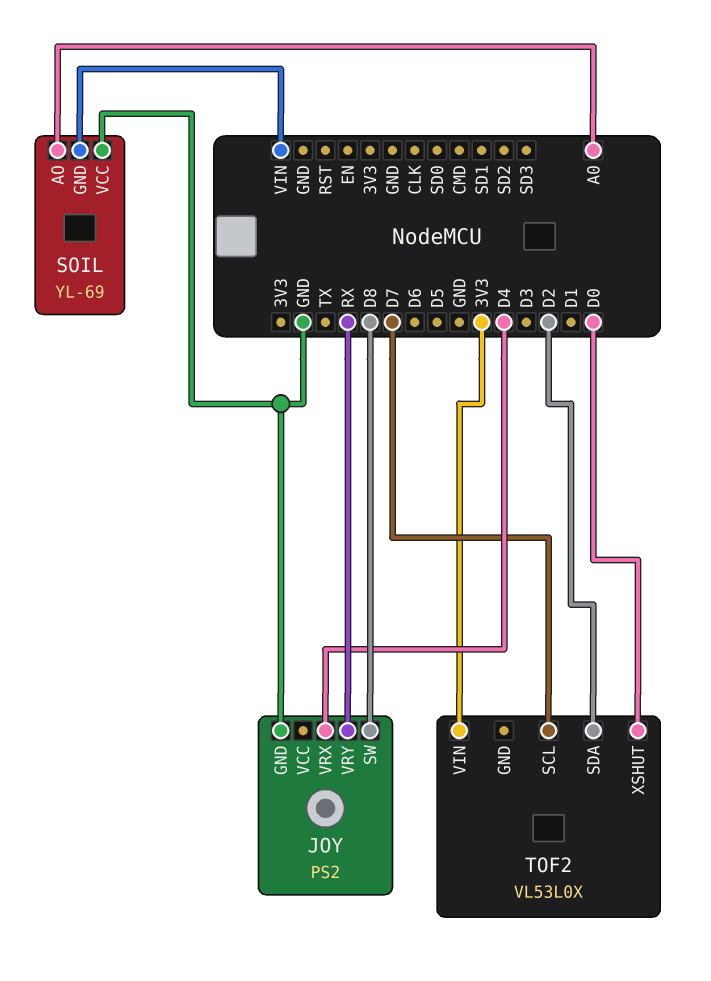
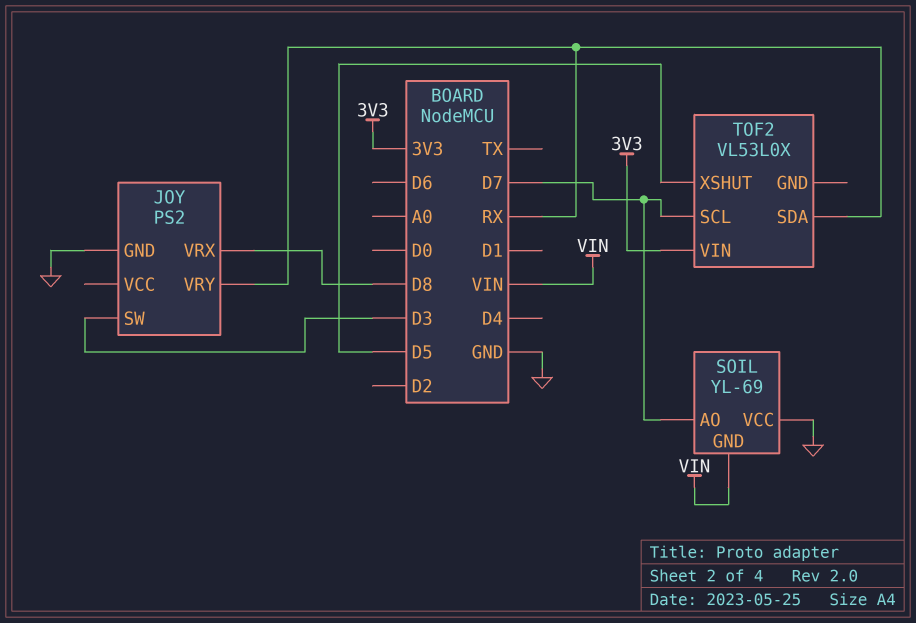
JOY pin SW: D8 -> D3
JOY pin VRX: D4 -> D8
SOIL pin AO: A0 -> D7
TOF2 pin SDA: D2 -> RX
TOF2 pin XSHUT: D0 -> D5

